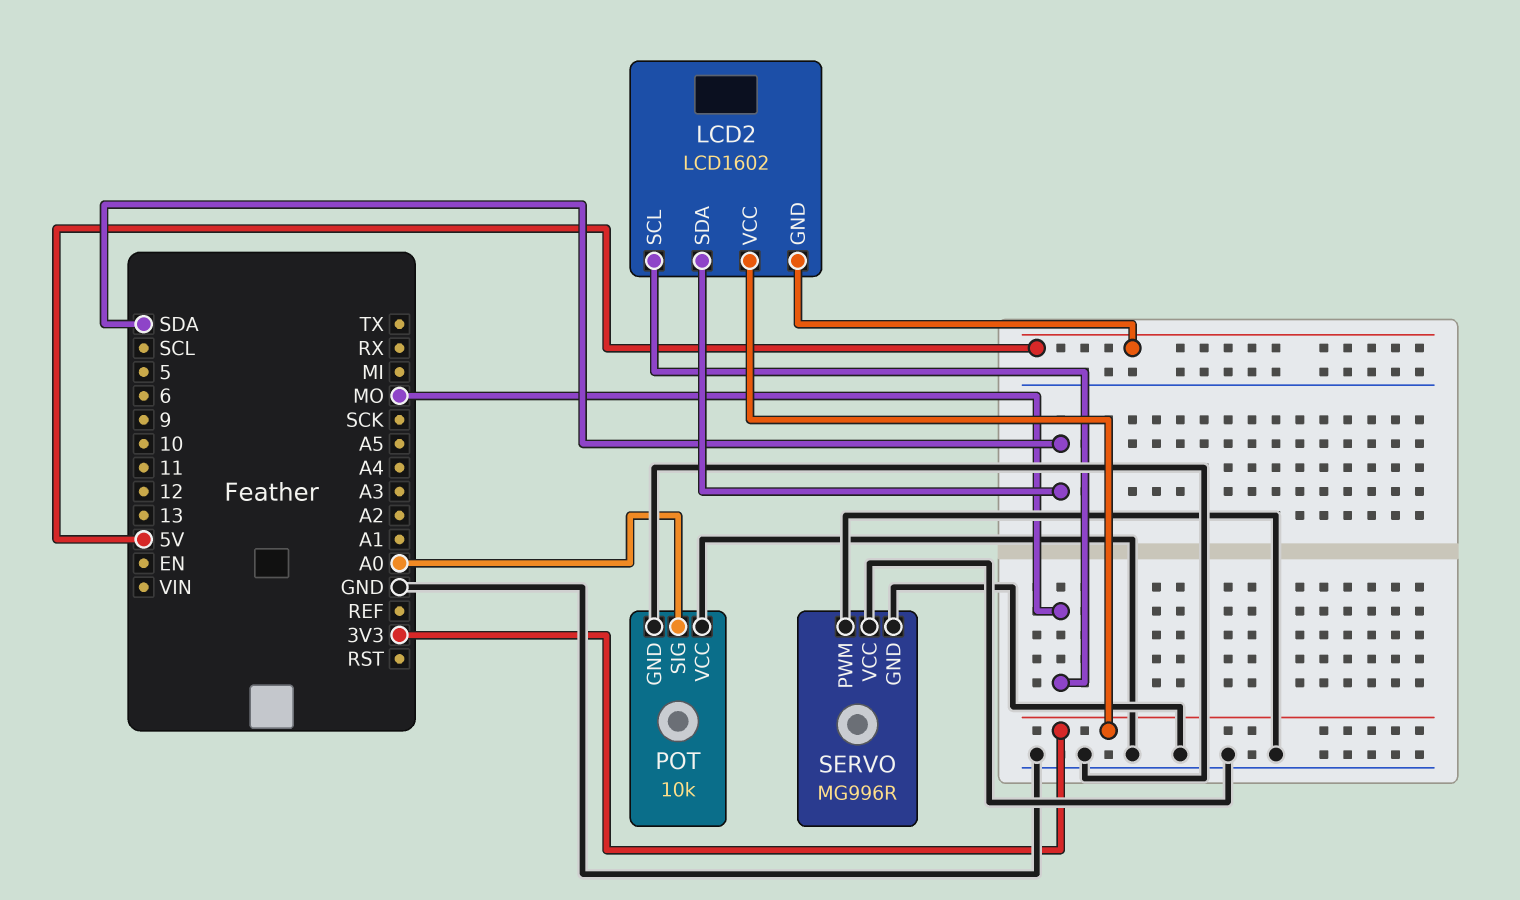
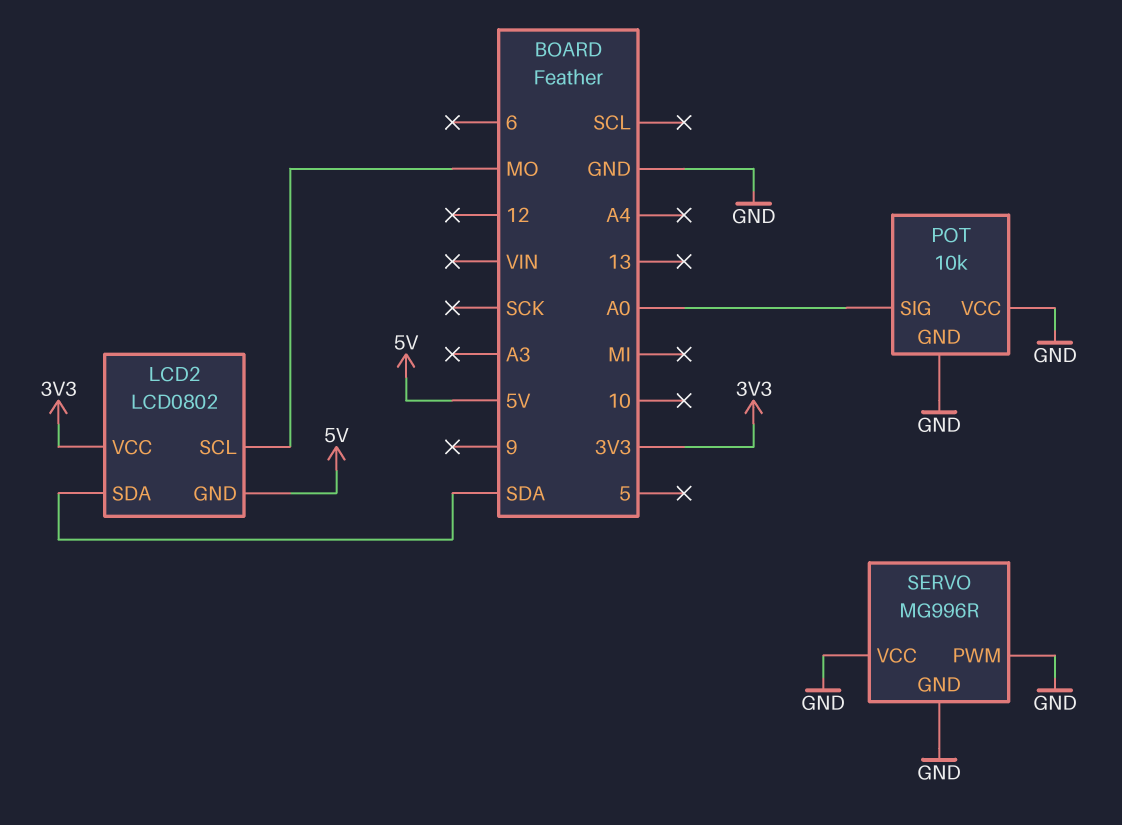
LCD2: LCD1602 -> LCD0802

